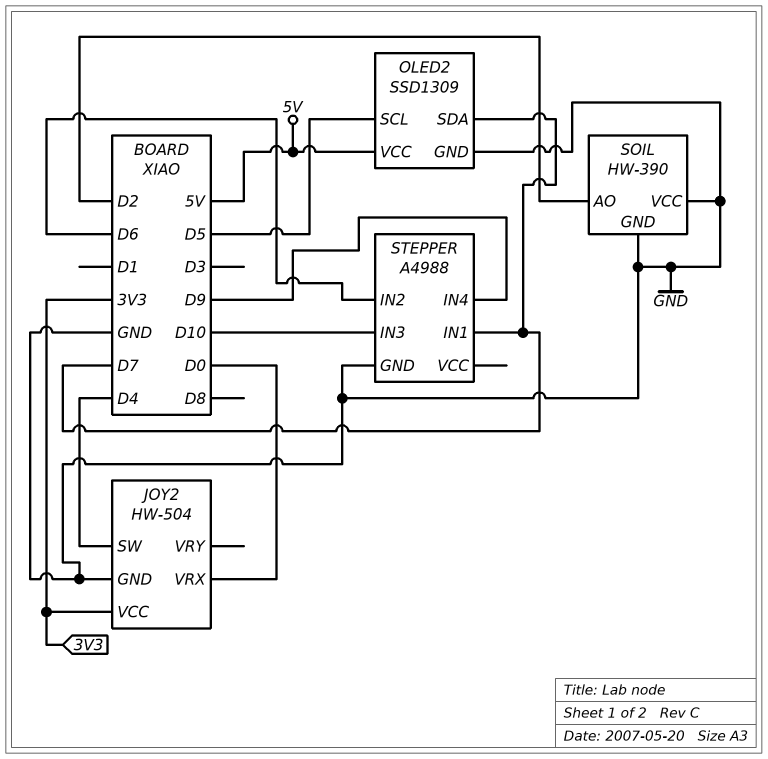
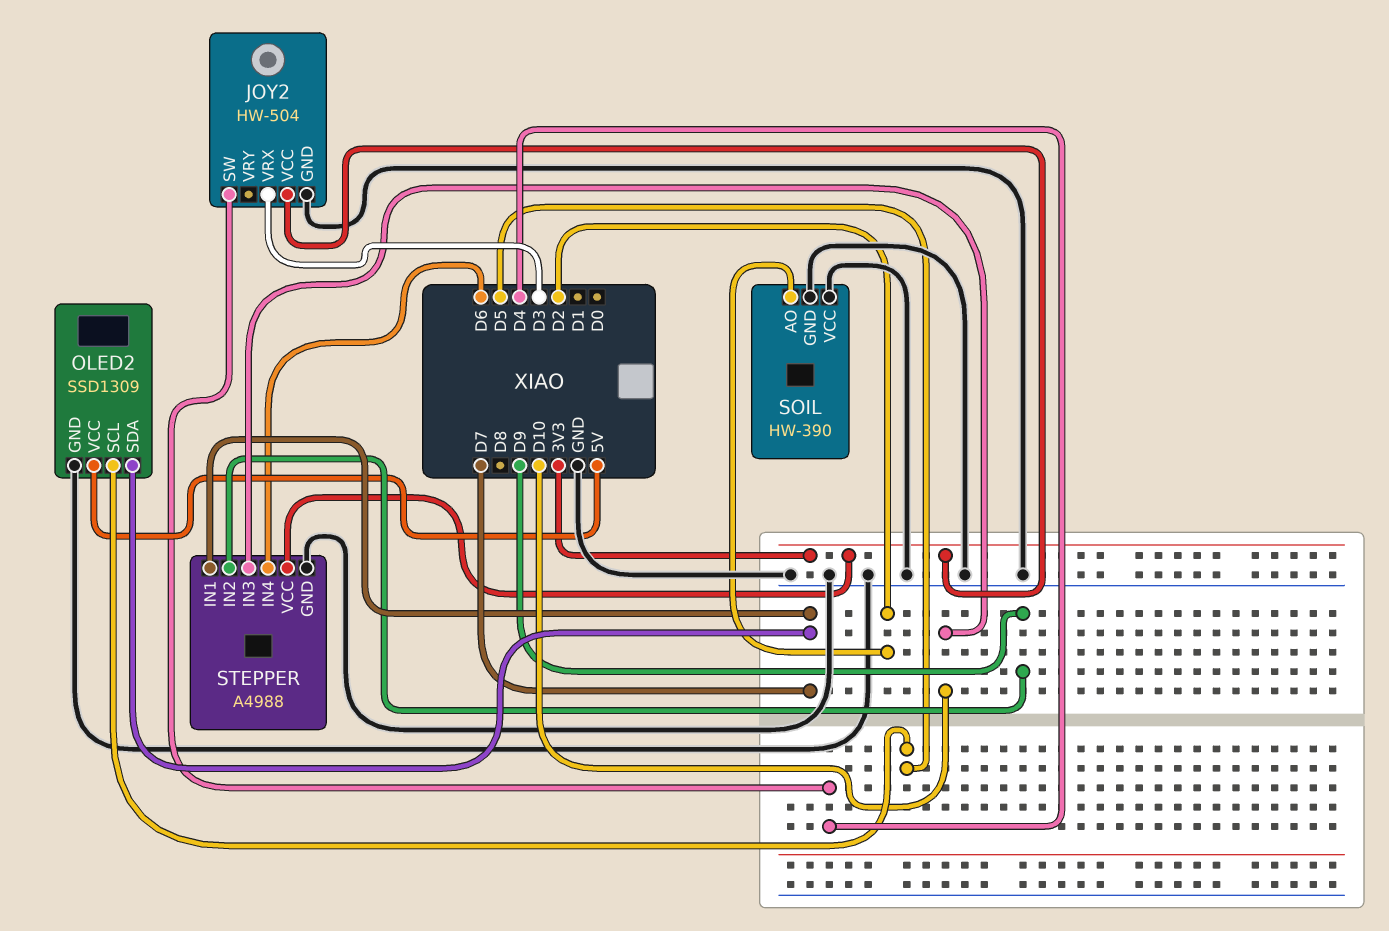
JOY2 pin VRX: D0 -> D3
STEPPER pin IN2: D6 -> D9
STEPPER pin IN4: D9 -> D6
STEPPER pin VCC: none -> 3V3

